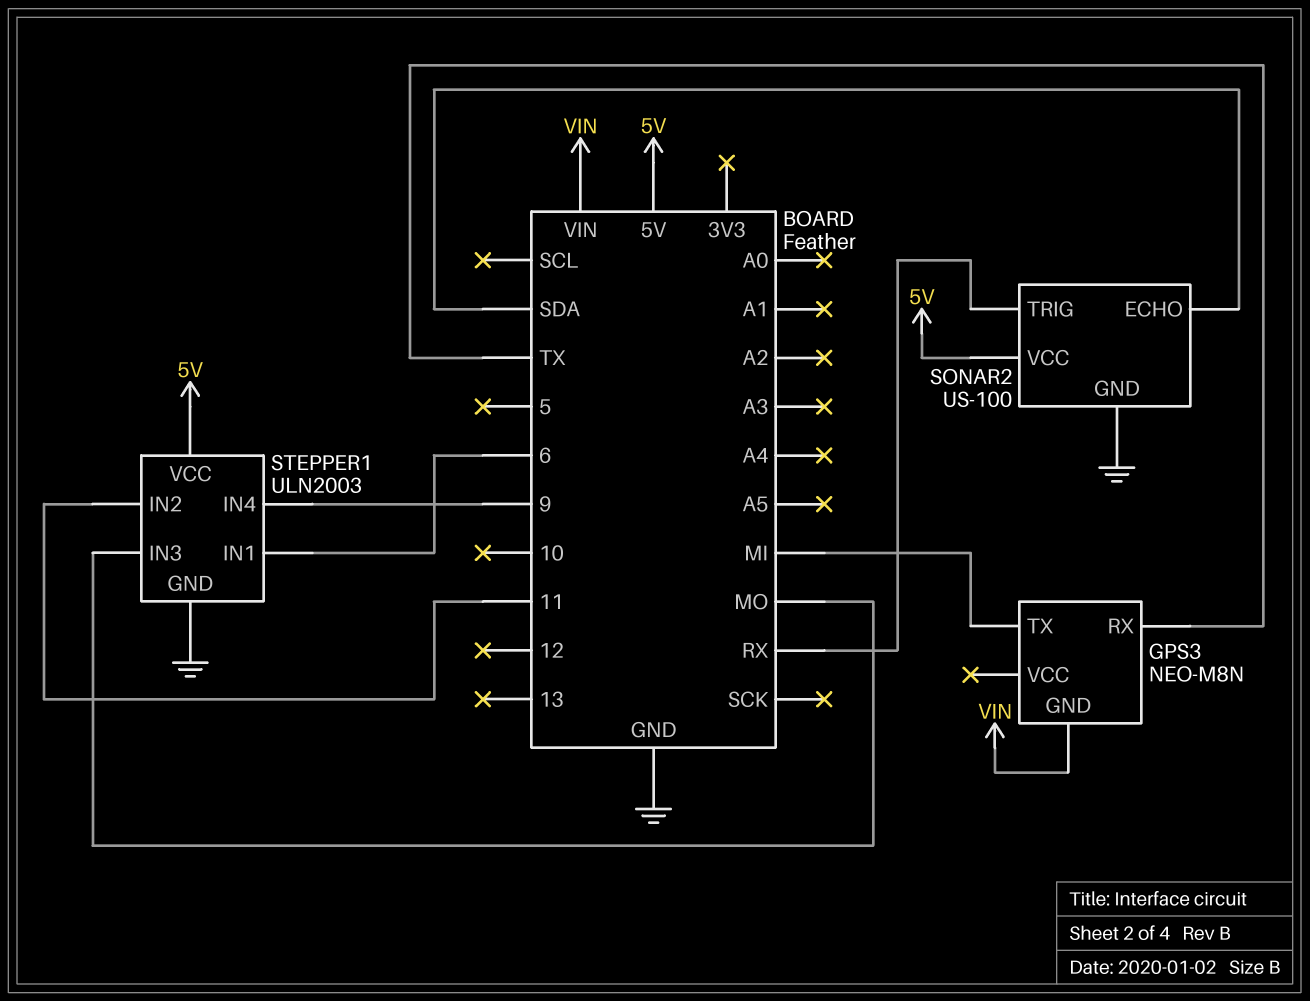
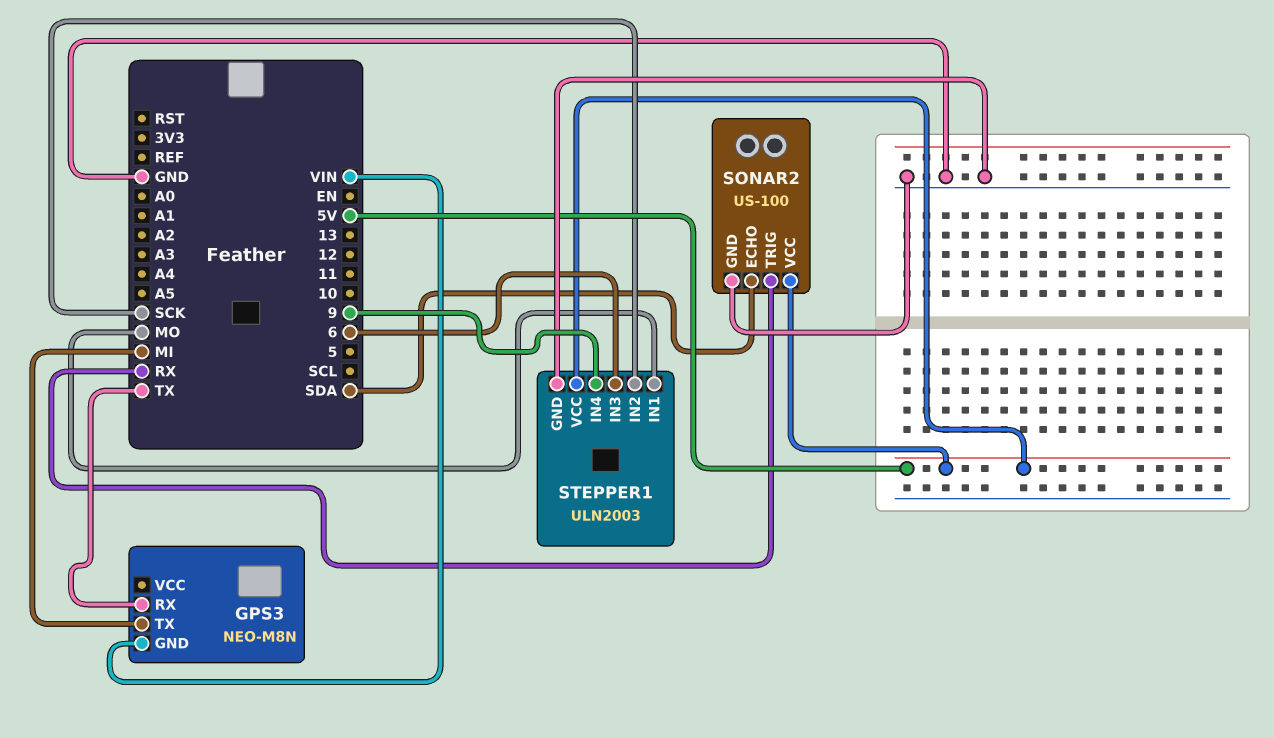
STEPPER1 pin IN1: 6 -> MO
STEPPER1 pin IN2: 11 -> SCK
STEPPER1 pin IN3: MO -> 6

